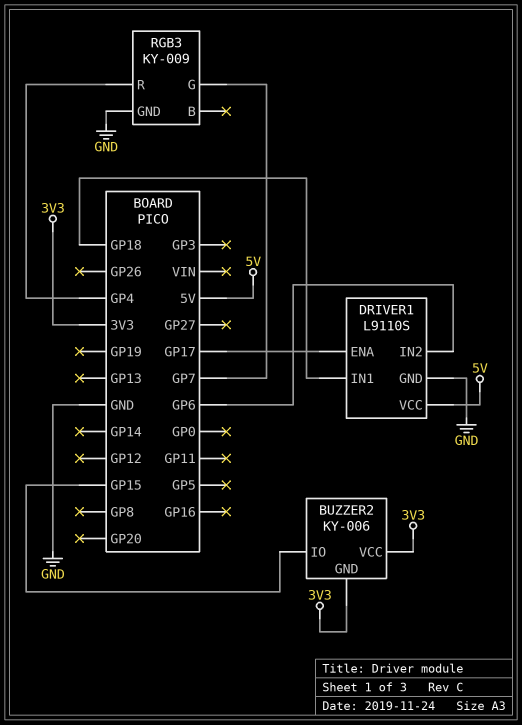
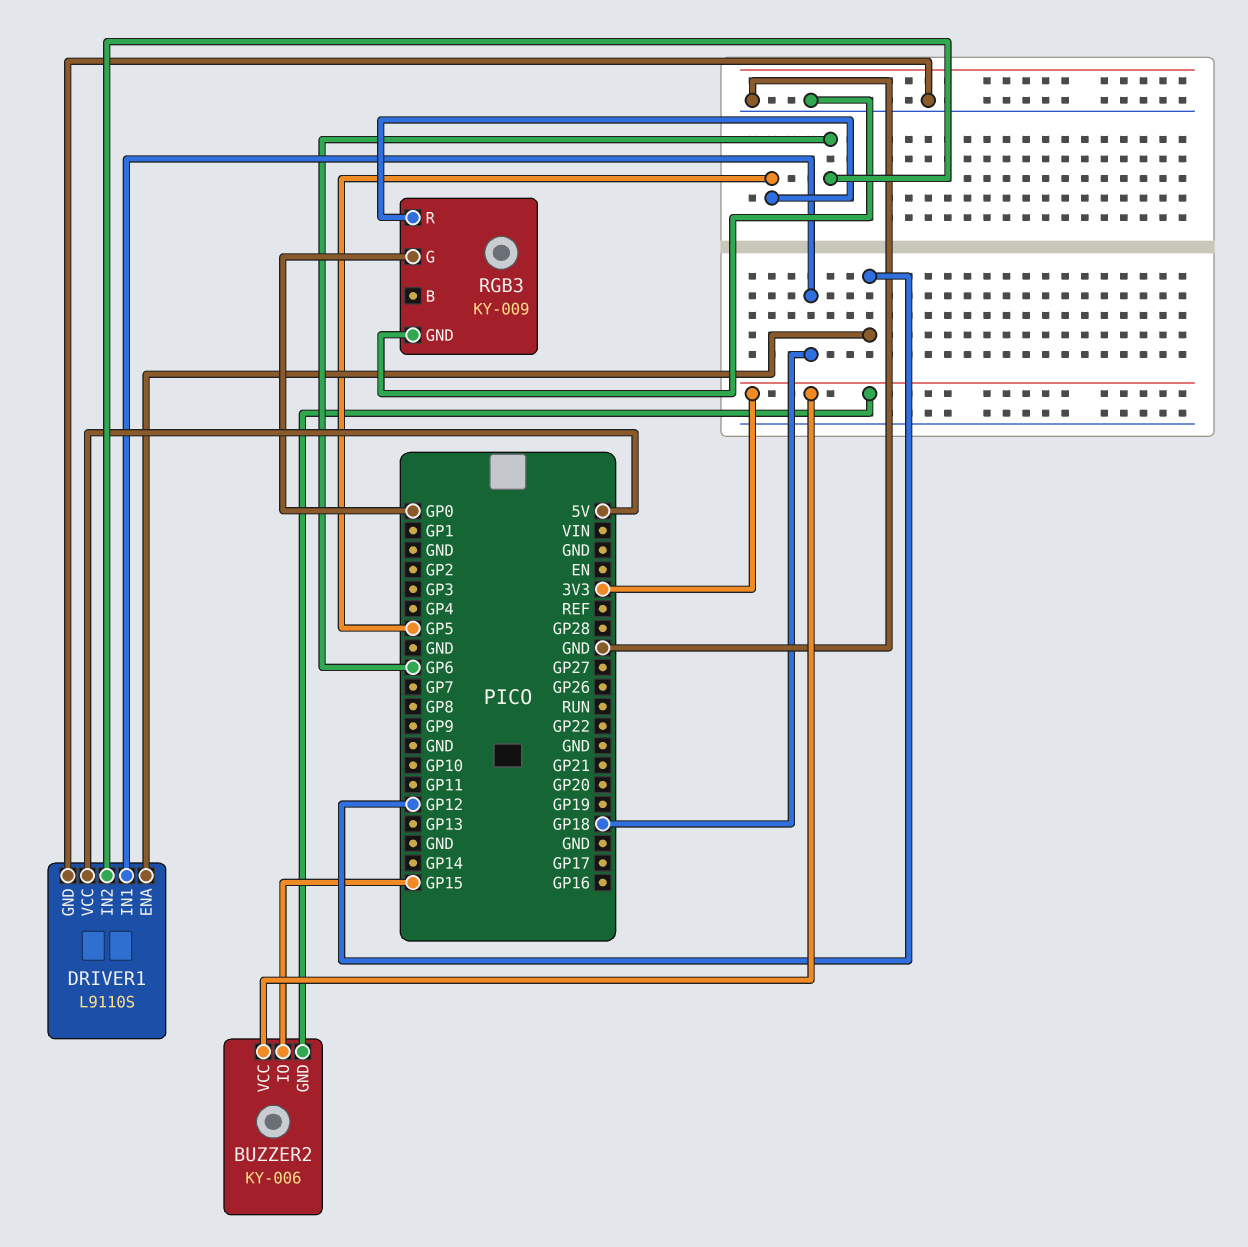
DRIVER1 pin ENA: GP17 -> GP12
RGB3 pin G: GP7 -> GP0
RGB3 pin R: GP4 -> GP5

